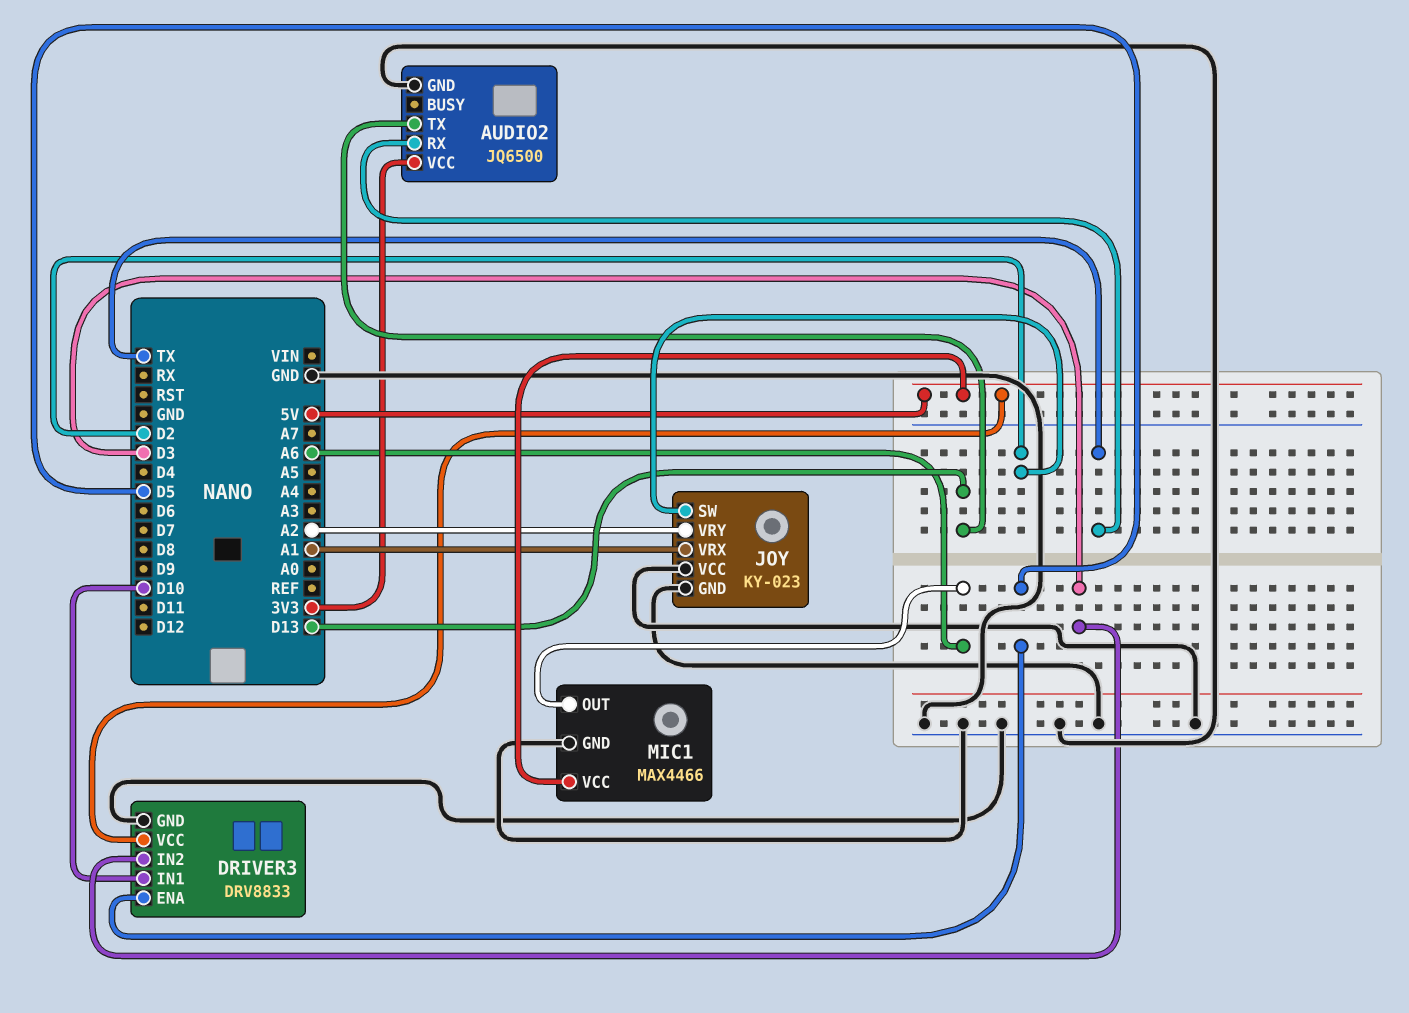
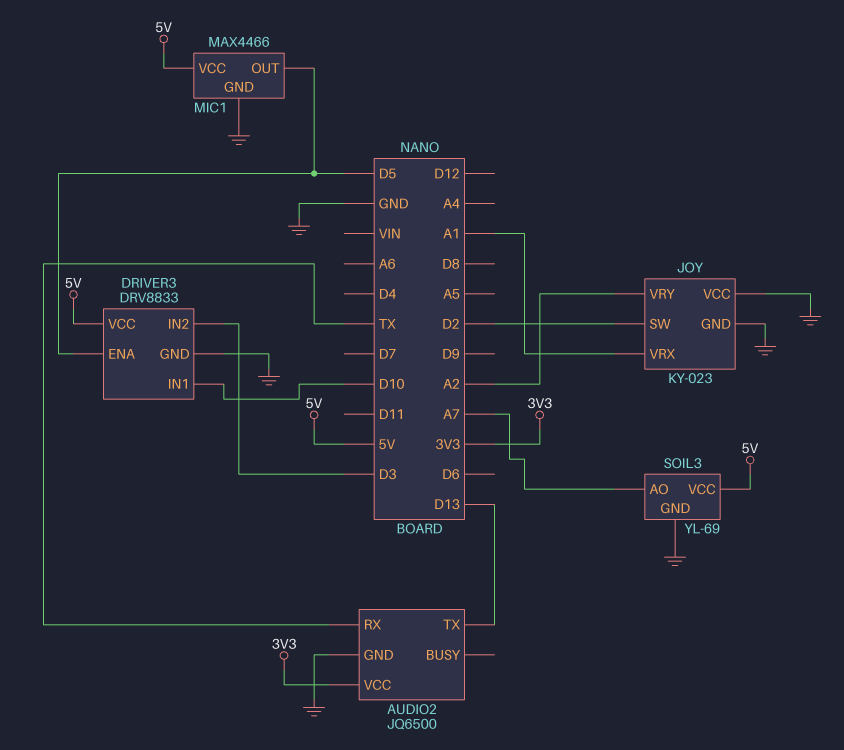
MIC1 pin OUT: A6 -> D5
SOIL3: none -> YL-69
SOIL3 pin AO: none -> A7
SOIL3 pin GND: none -> GND
SOIL3 pin VCC: none -> 5V

